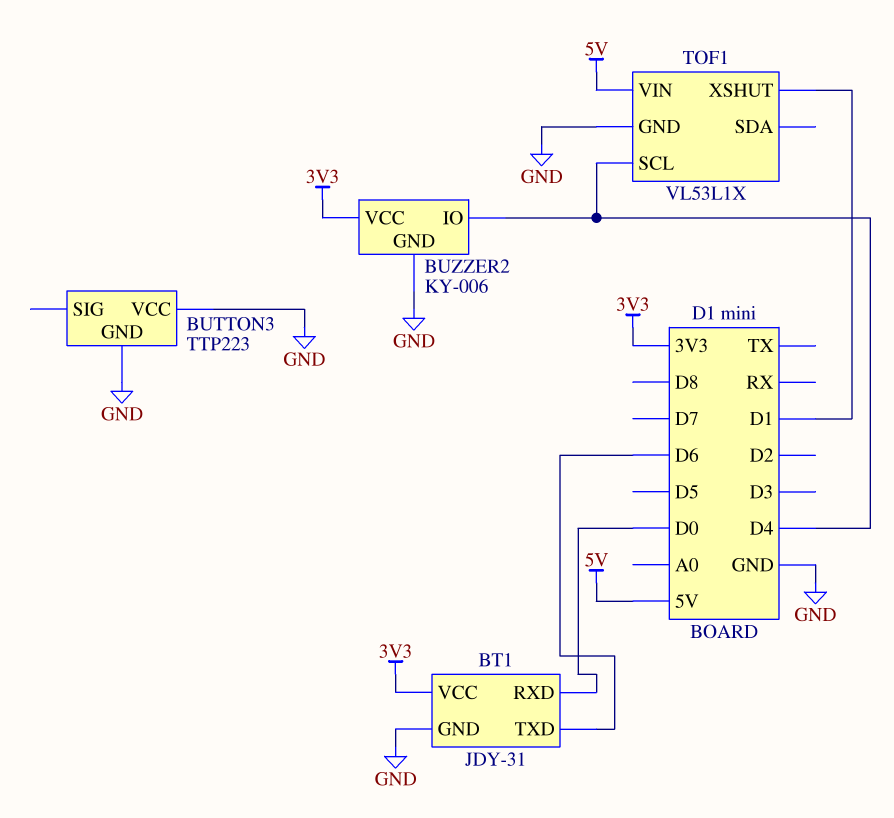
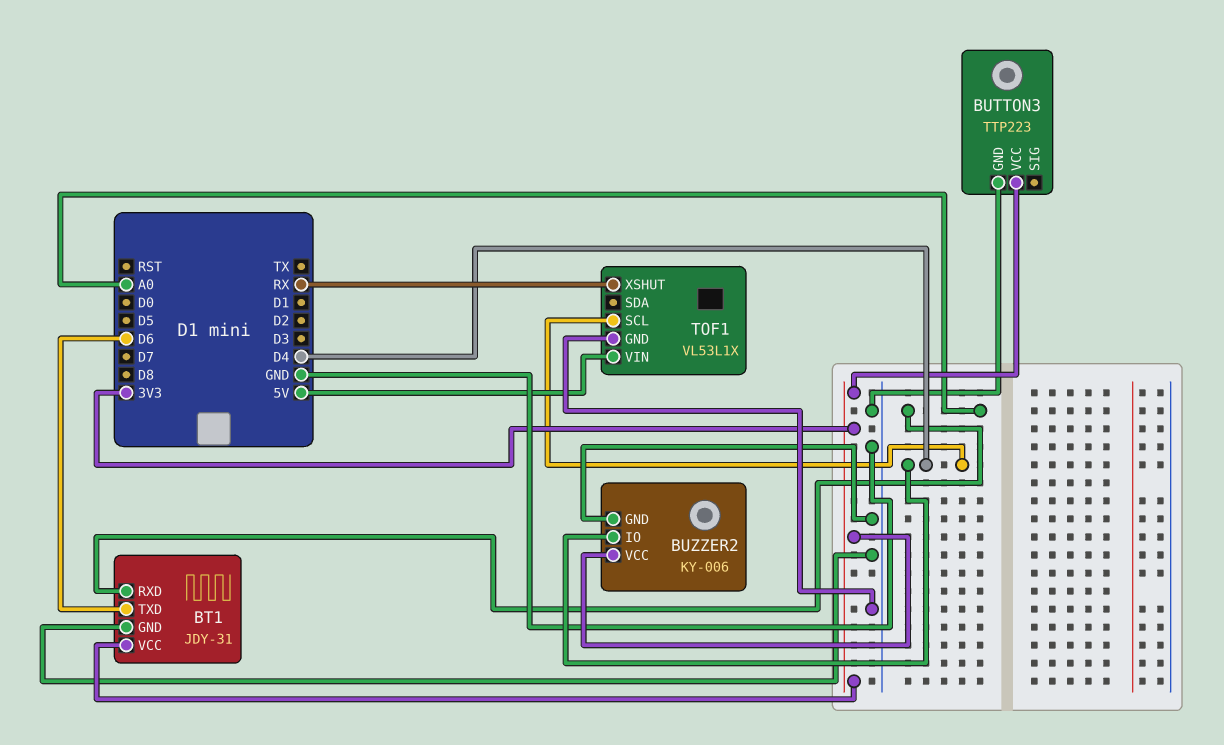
BT1 pin RXD: D0 -> A0
BUTTON3 pin VCC: GND -> 3V3
TOF1 pin XSHUT: D1 -> RX

